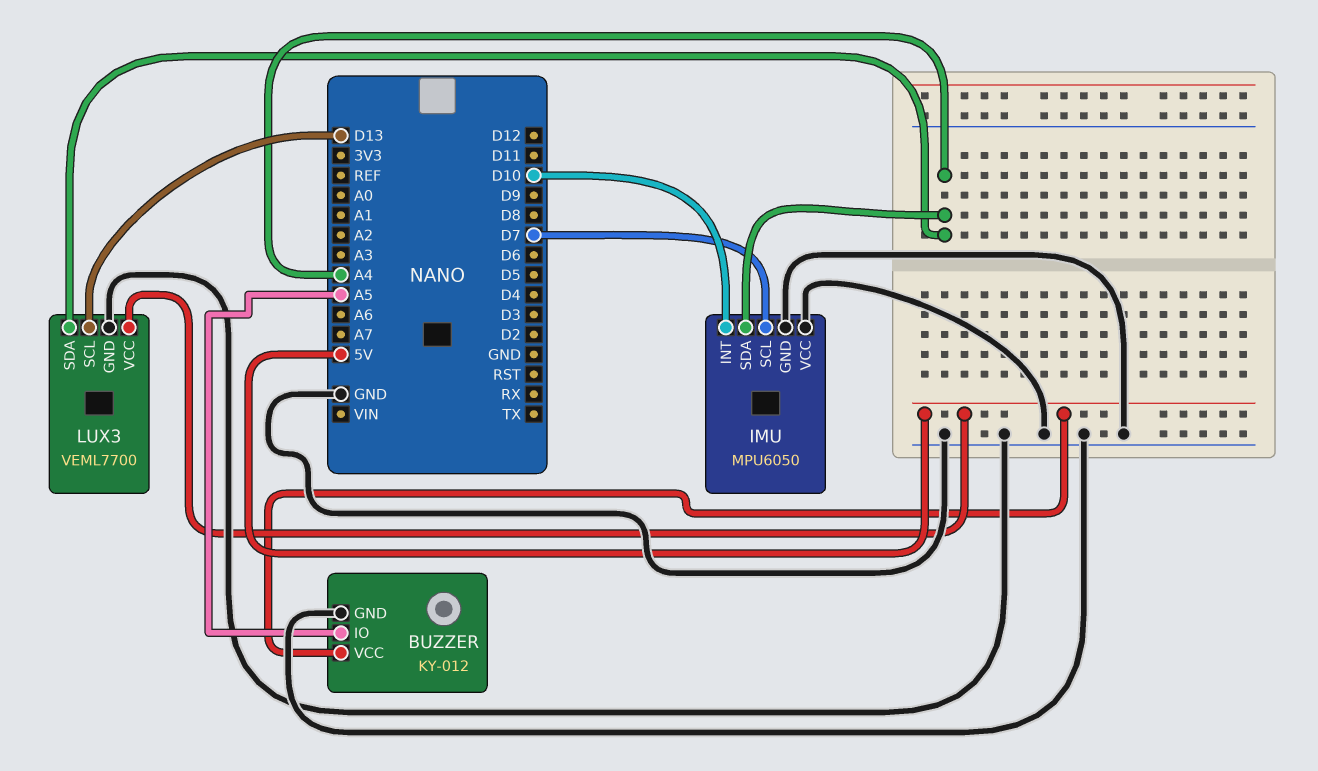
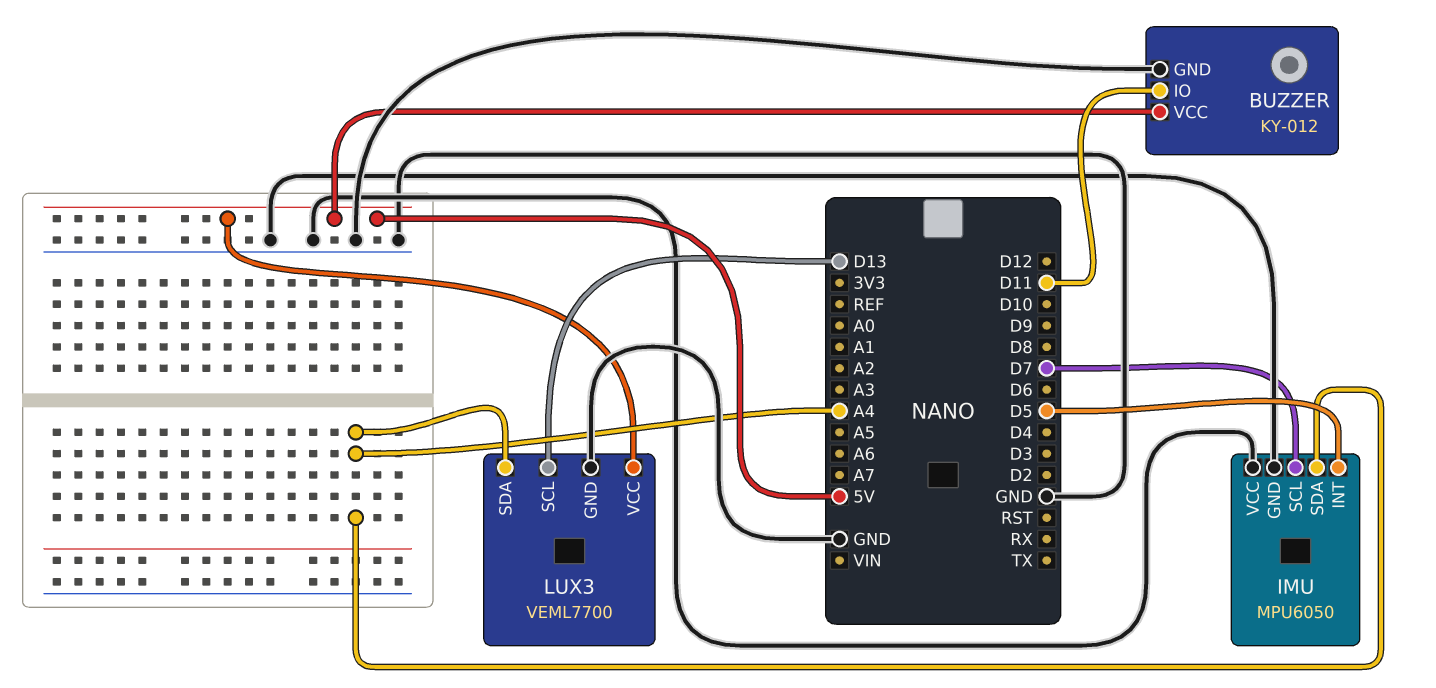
BUZZER pin IO: A5 -> D11
IMU pin INT: D10 -> D5

